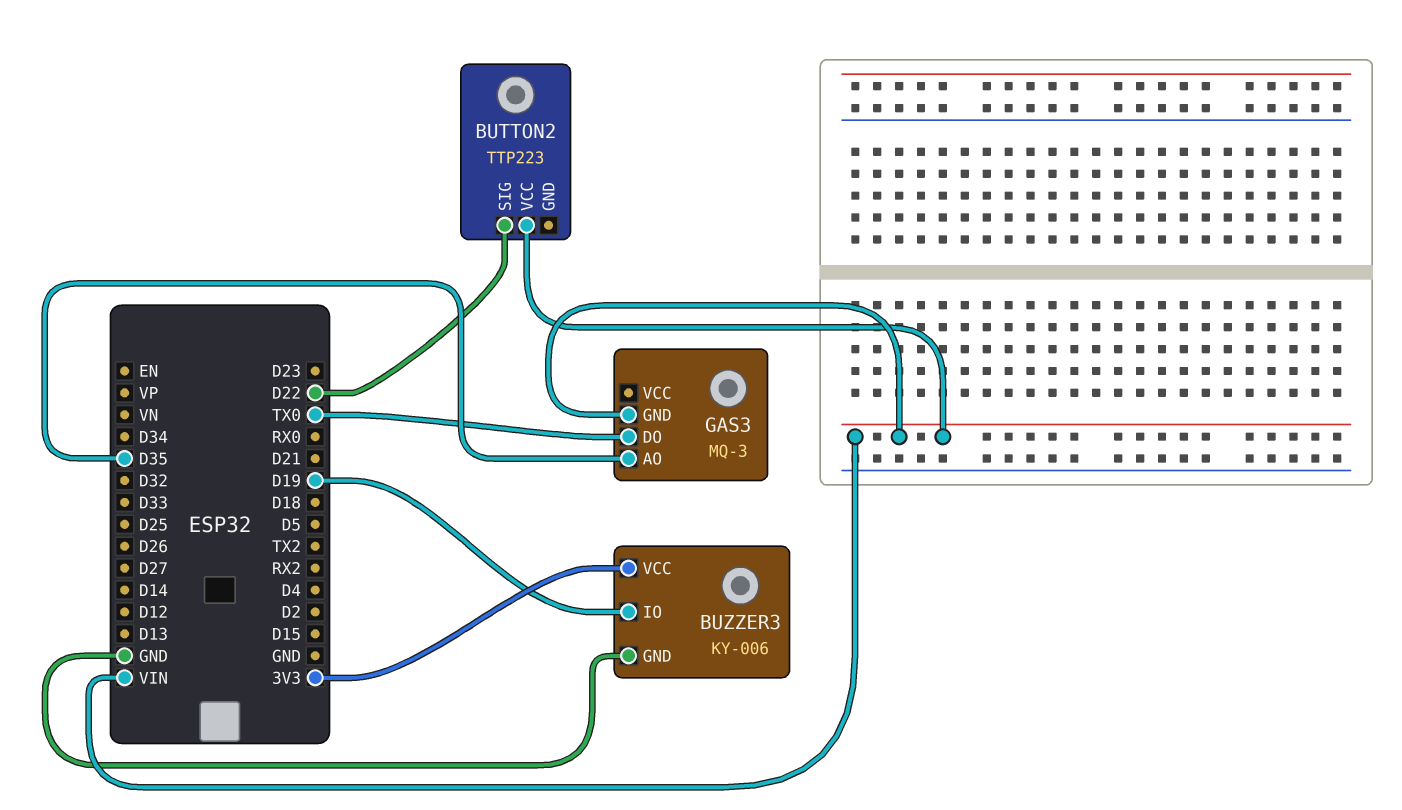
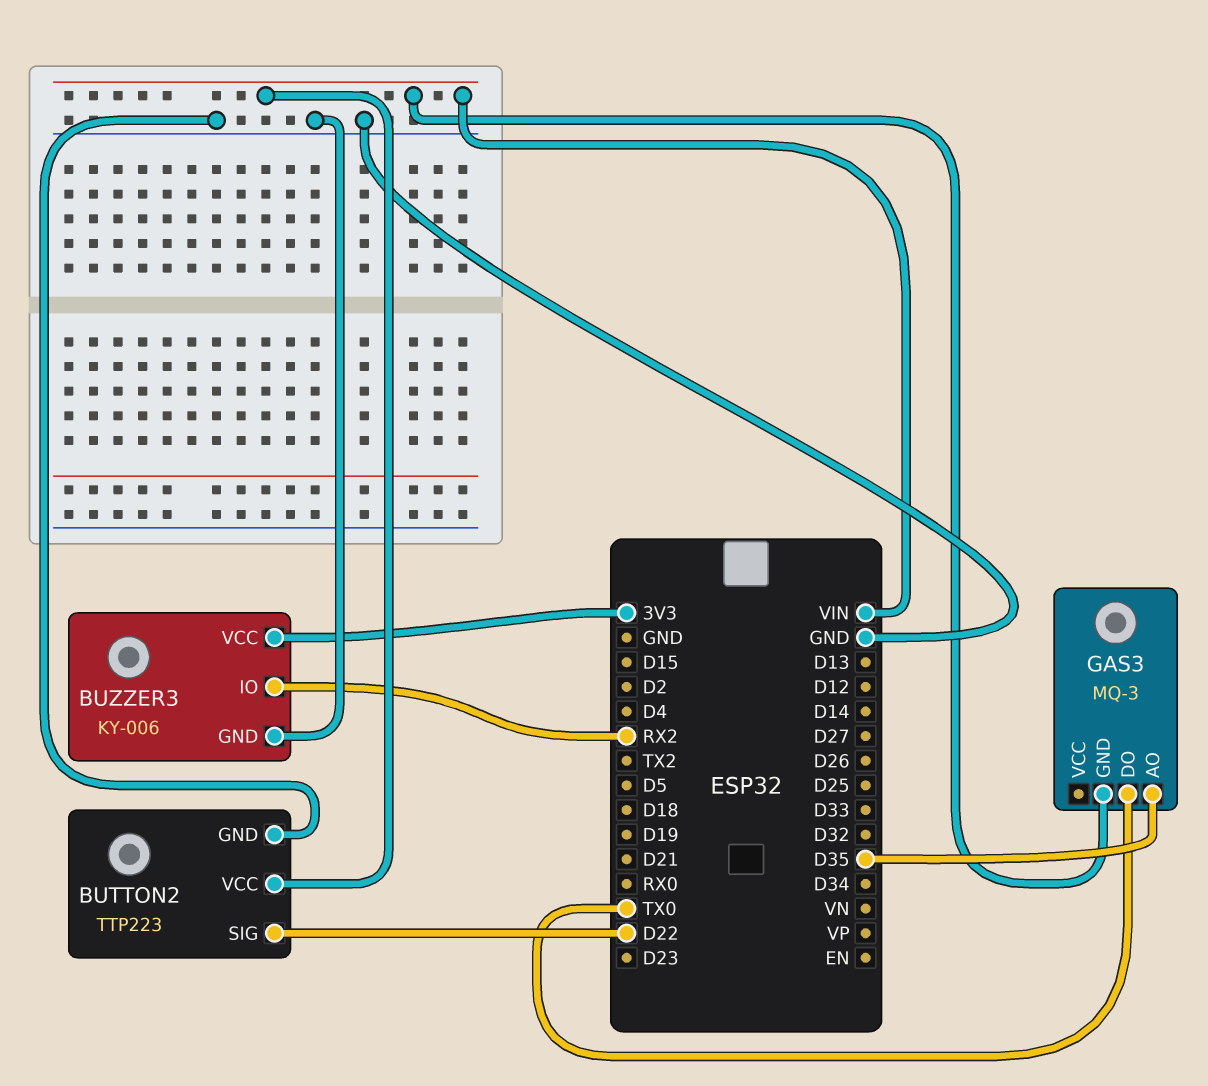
BUTTON2 pin GND: none -> GND
BUZZER3 pin IO: D19 -> RX2

